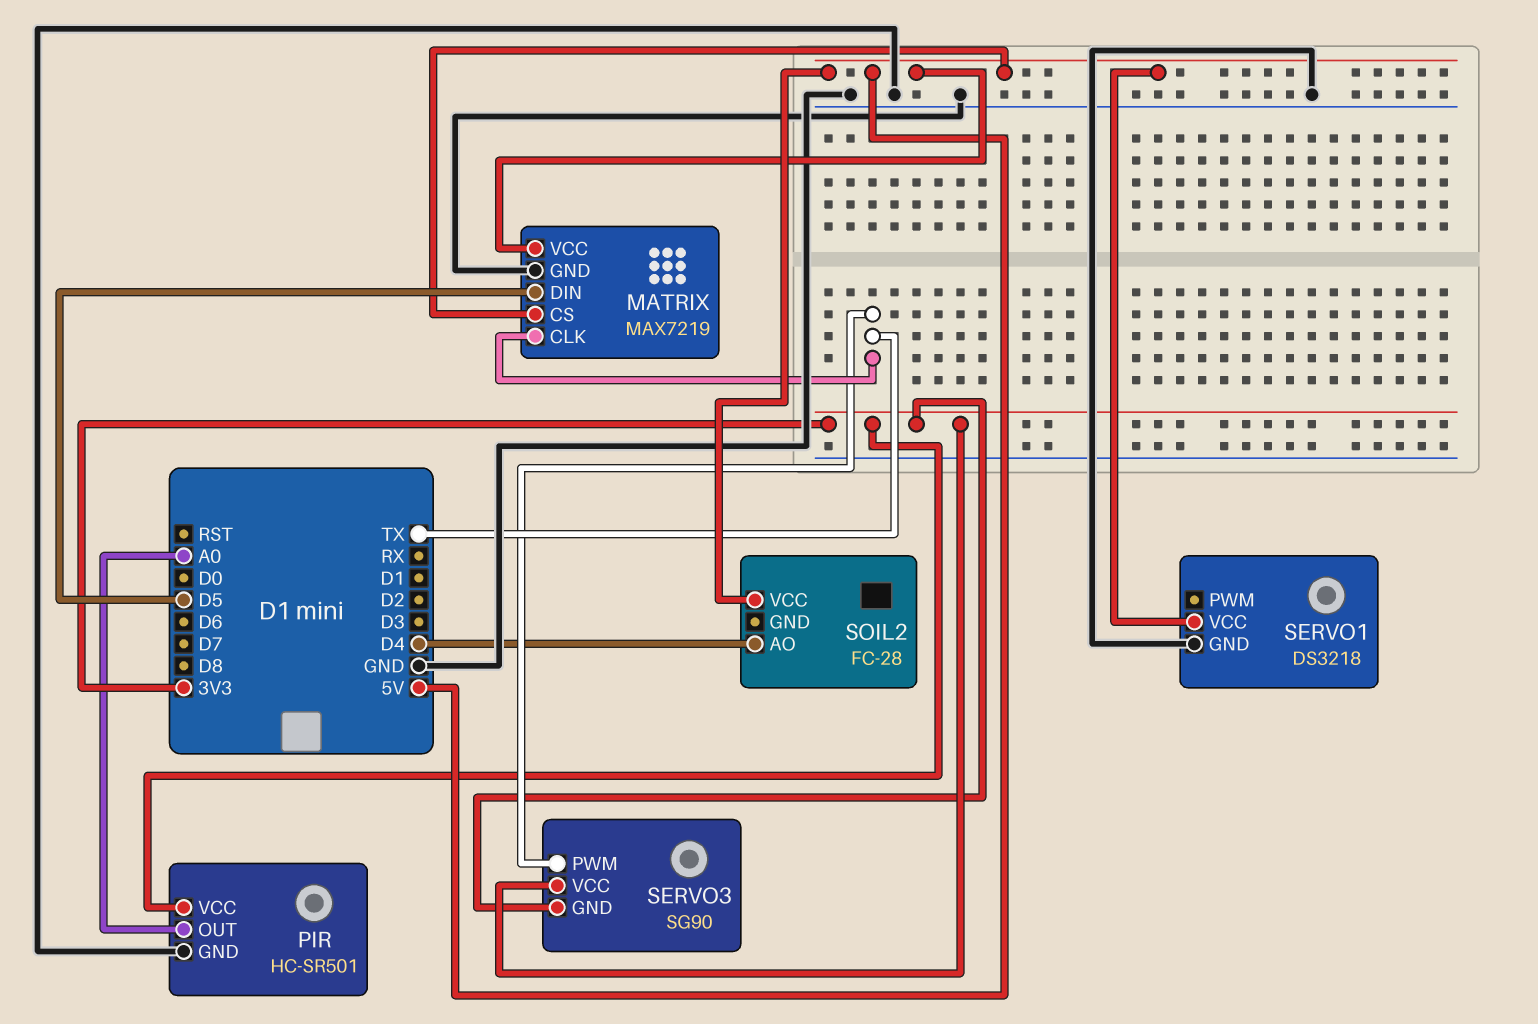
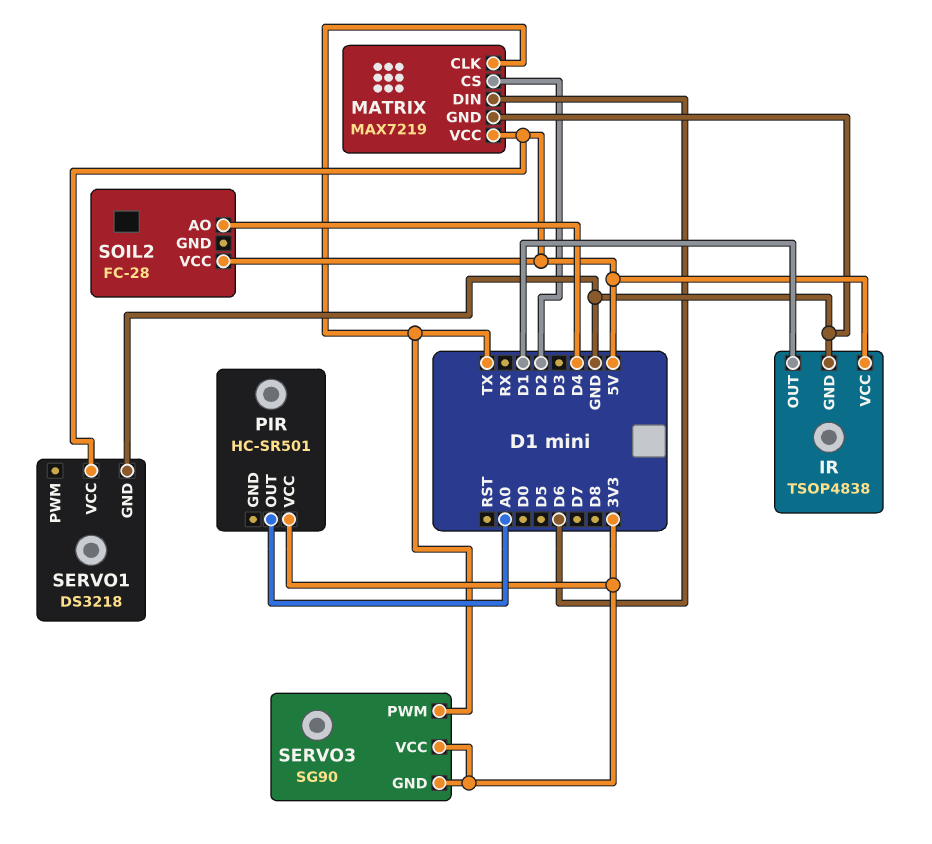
IR: none -> TSOP4838
IR pin GND: none -> GND
IR pin OUT: none -> D1
IR pin VCC: none -> 5V
MATRIX pin CS: 5V -> D2
MATRIX pin DIN: D5 -> D6
PIR pin GND: GND -> none

